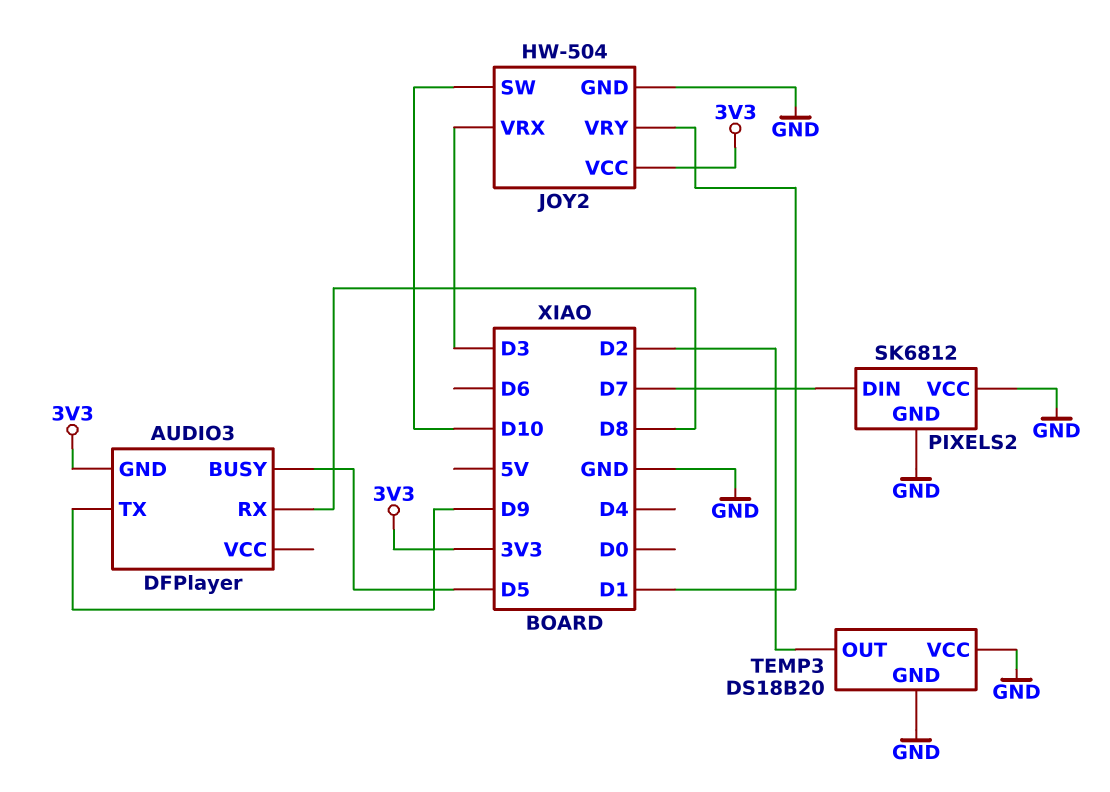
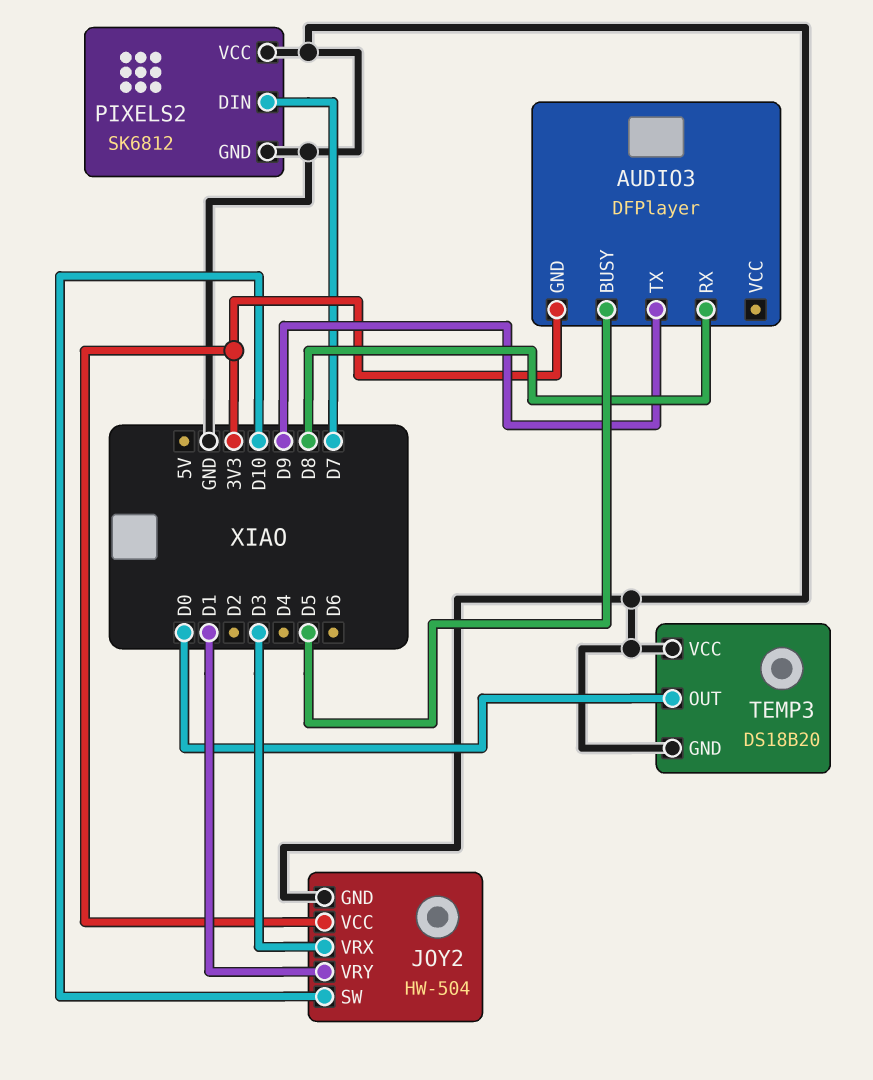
TEMP3 pin OUT: D2 -> D0

